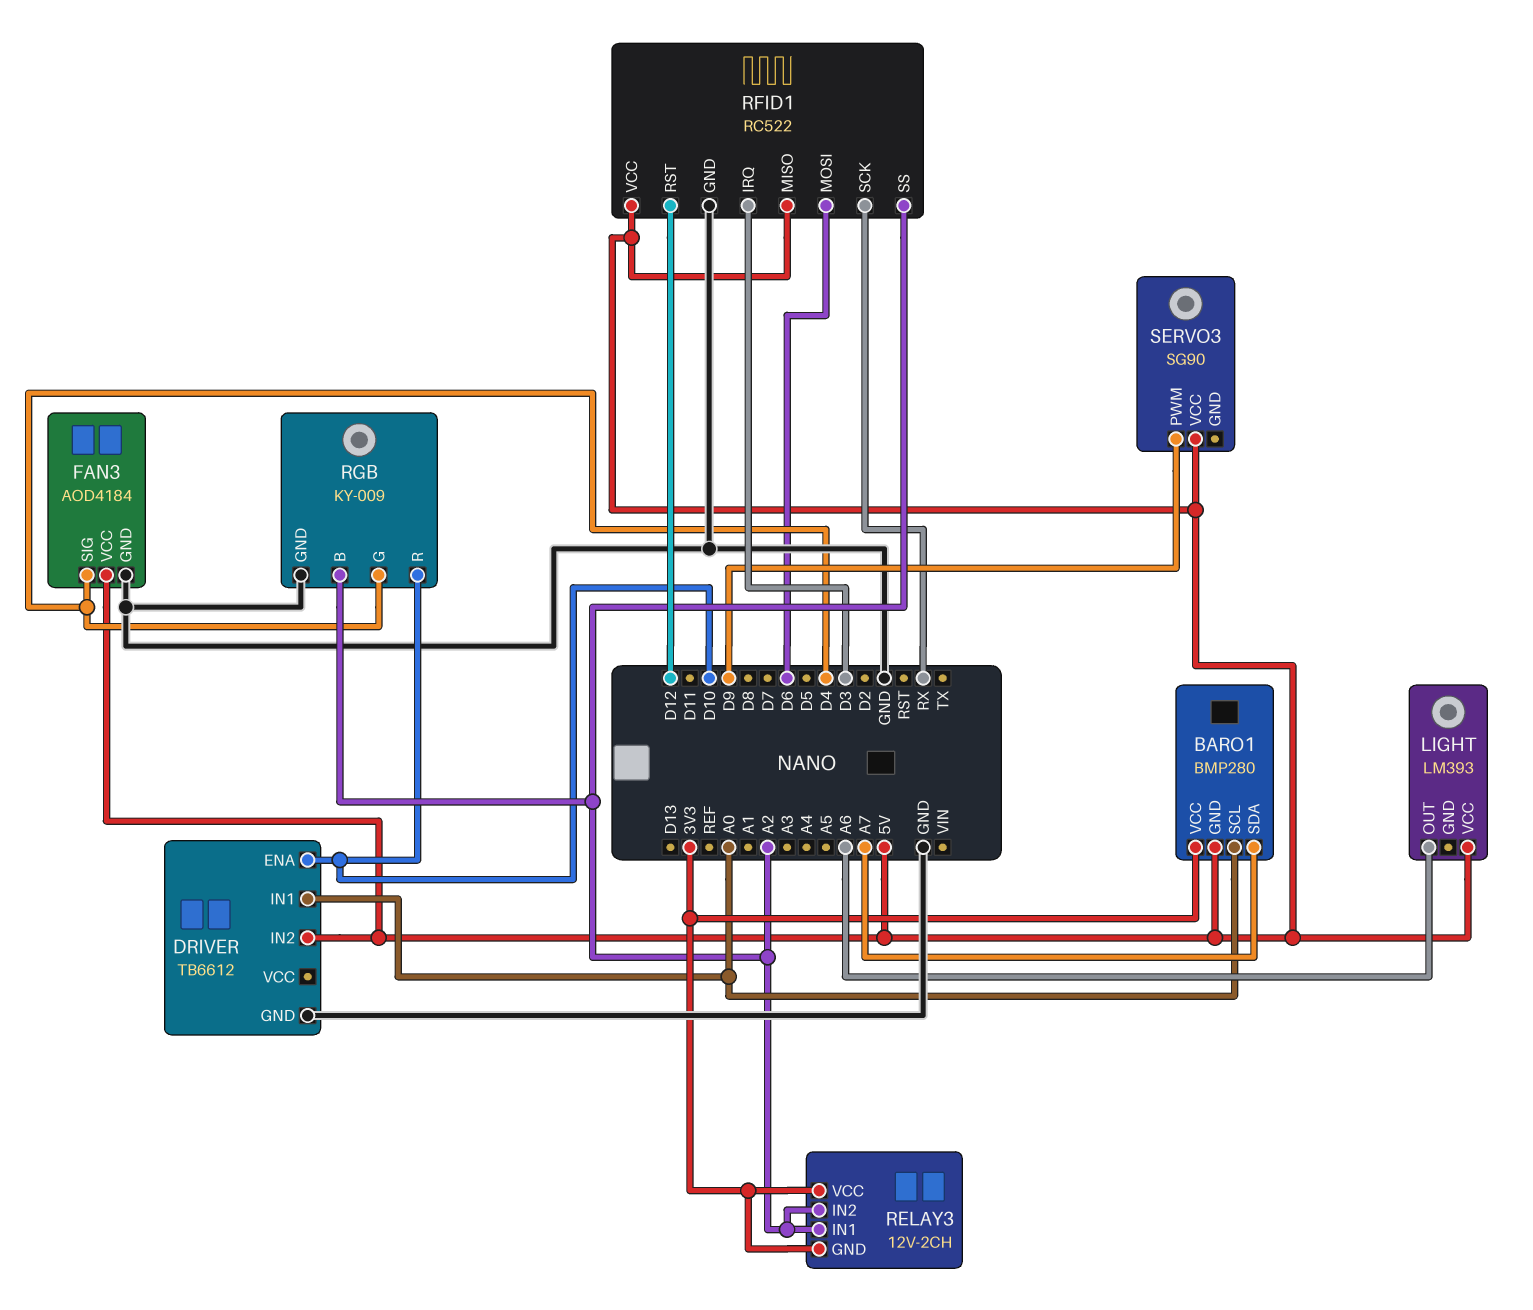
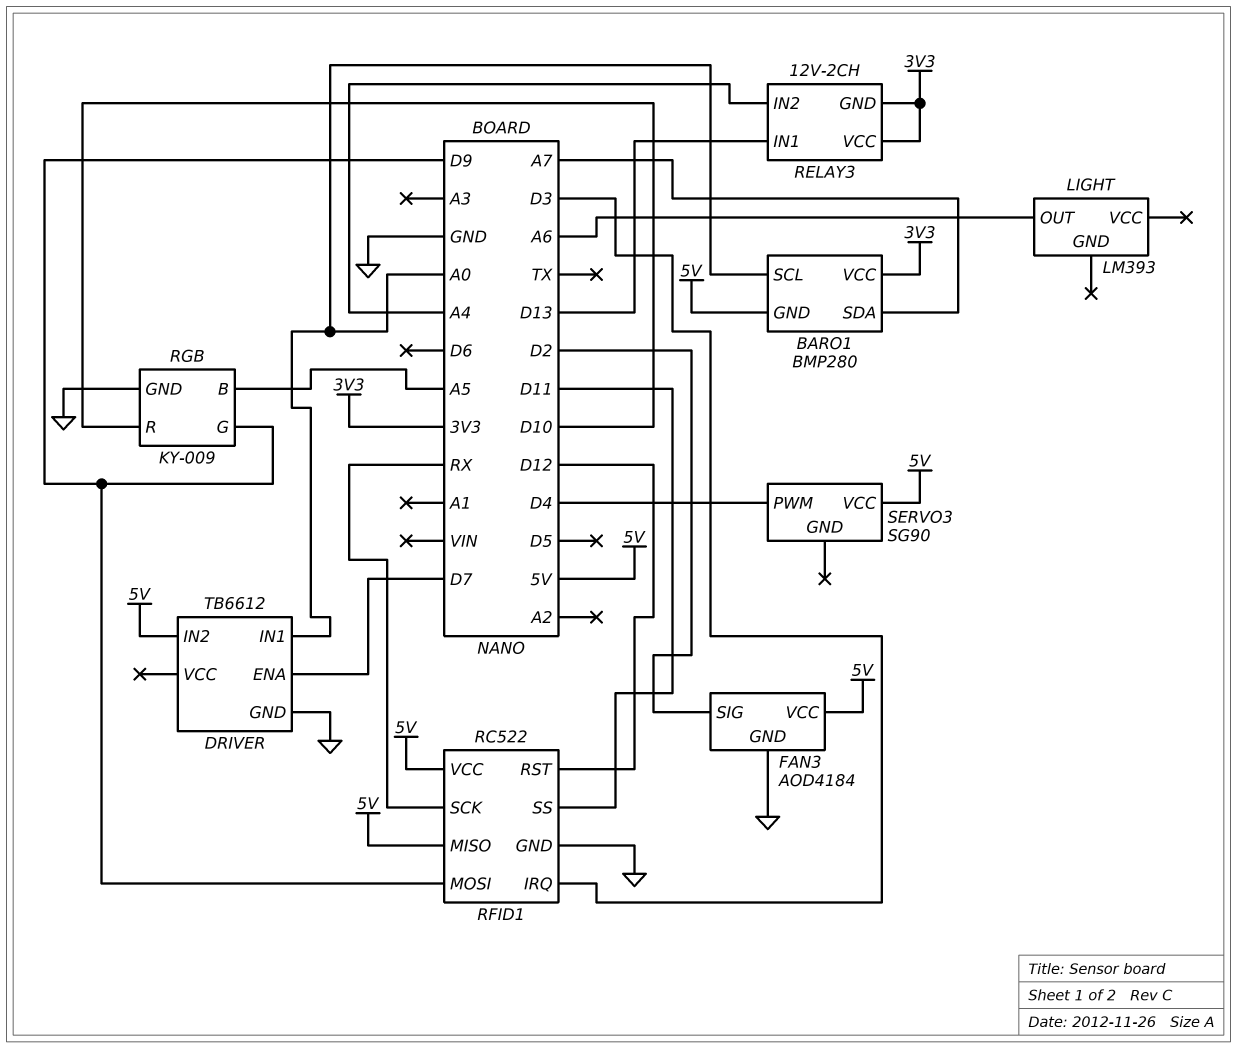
DRIVER pin ENA: D10 -> D7
FAN3 pin SIG: D4 -> D2
LIGHT pin VCC: 5V -> none
RELAY3 pin IN1: A2 -> D13
RELAY3 pin IN2: A2 -> A4
RFID1 pin MOSI: D6 -> D9
RFID1 pin SS: A2 -> D11
RGB pin B: A2 -> A5
RGB pin G: D4 -> D9
SERVO3 pin PWM: D9 -> D4

